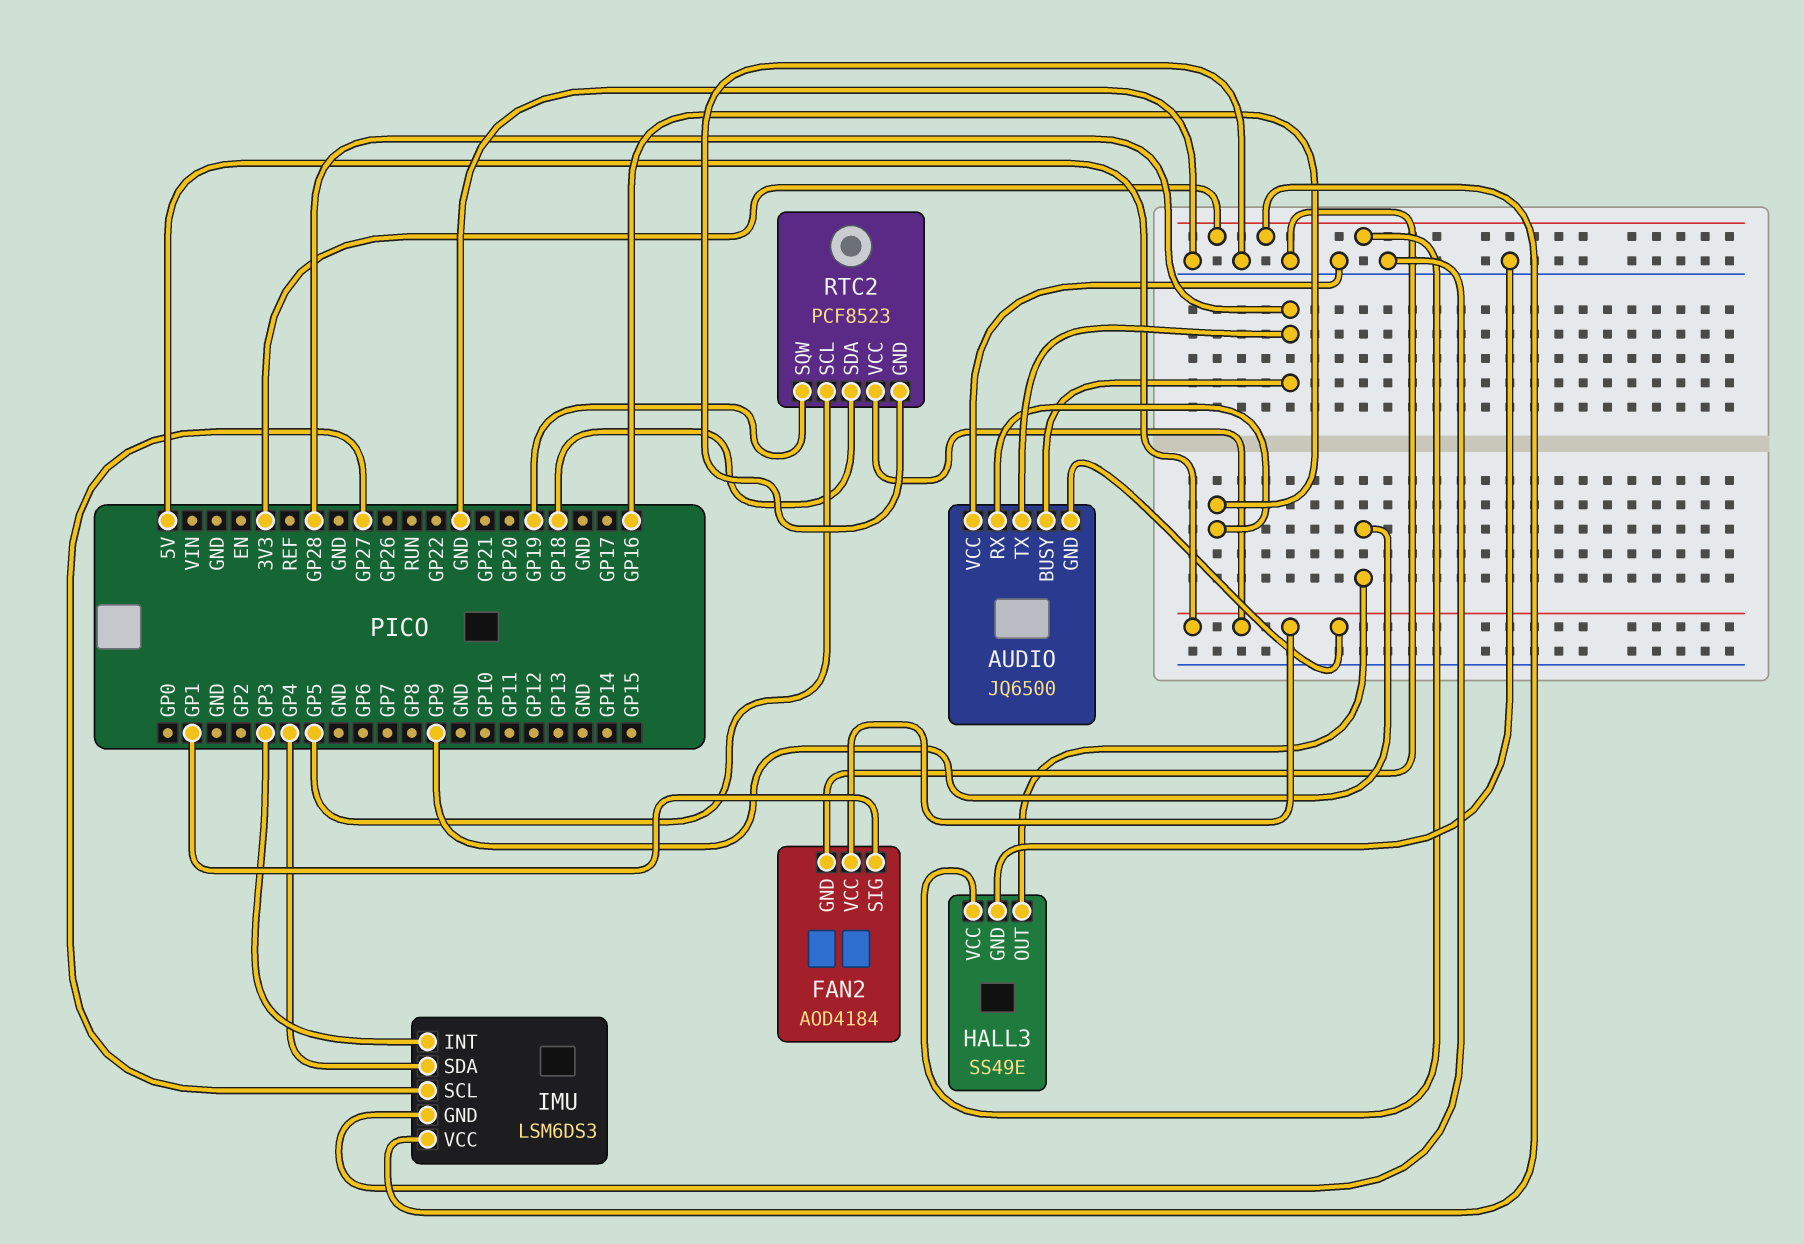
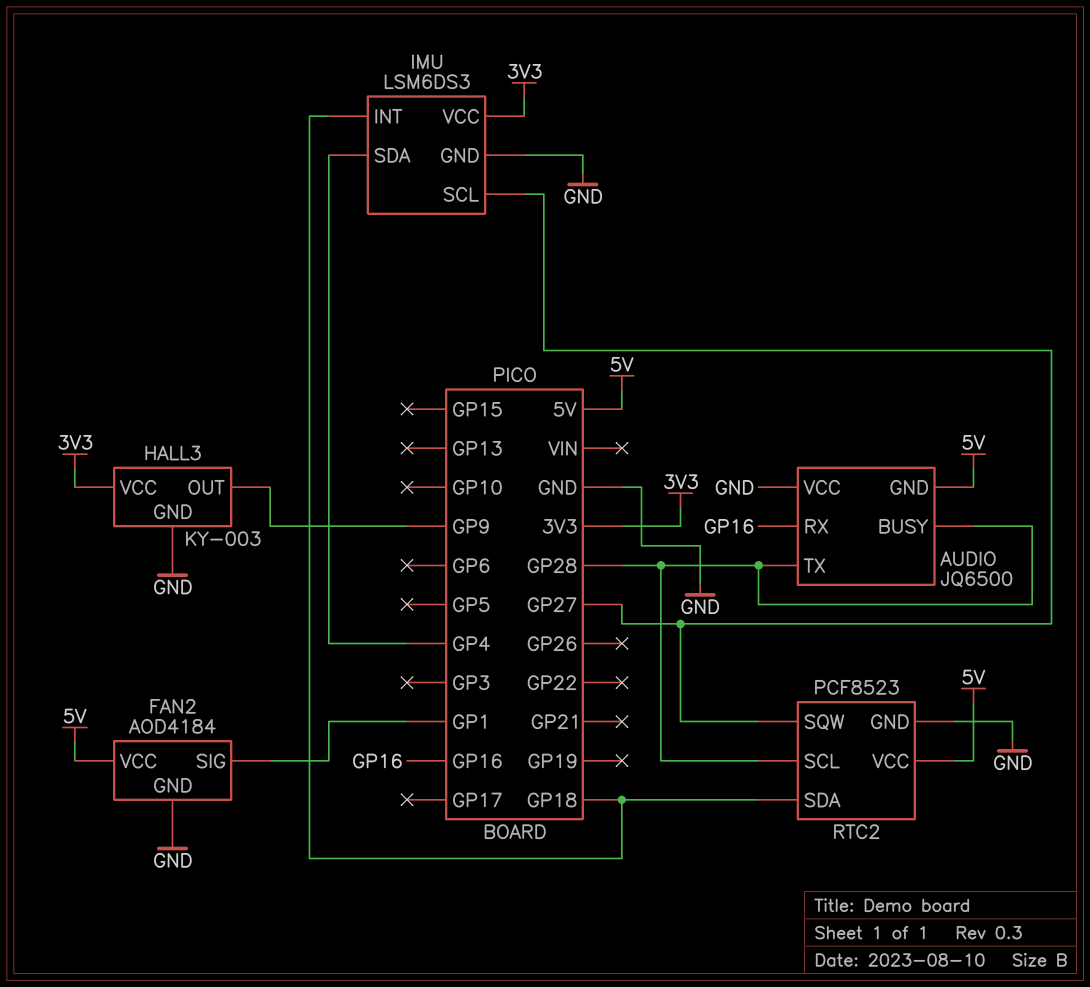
HALL3: SS49E -> KY-003
IMU pin INT: GP3 -> GP18
RTC2 pin SCL: GP5 -> GP28
RTC2 pin SQW: GP19 -> GP27

